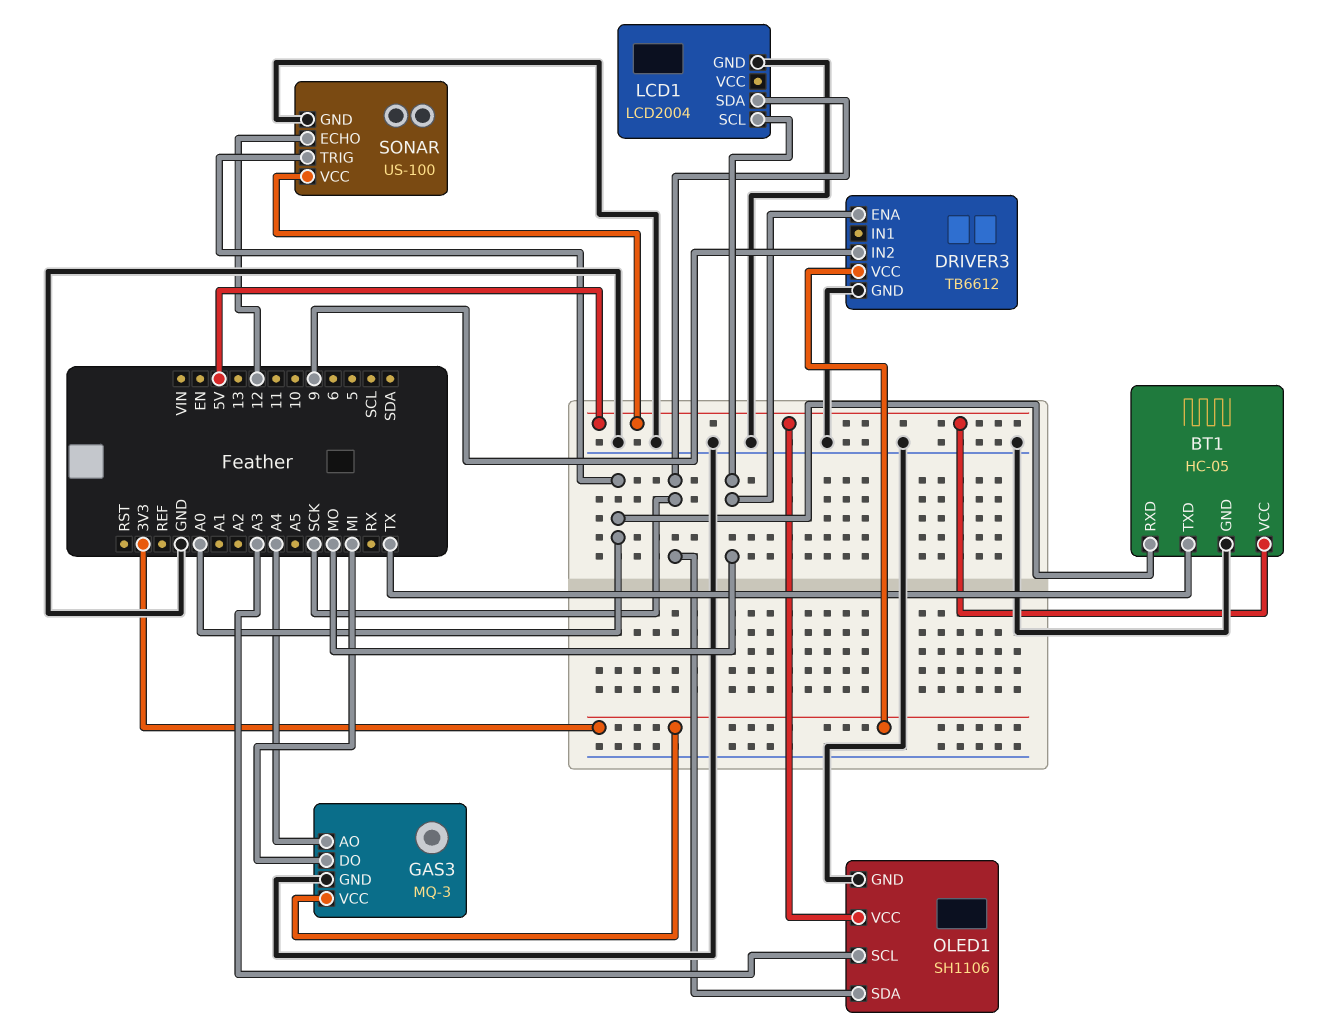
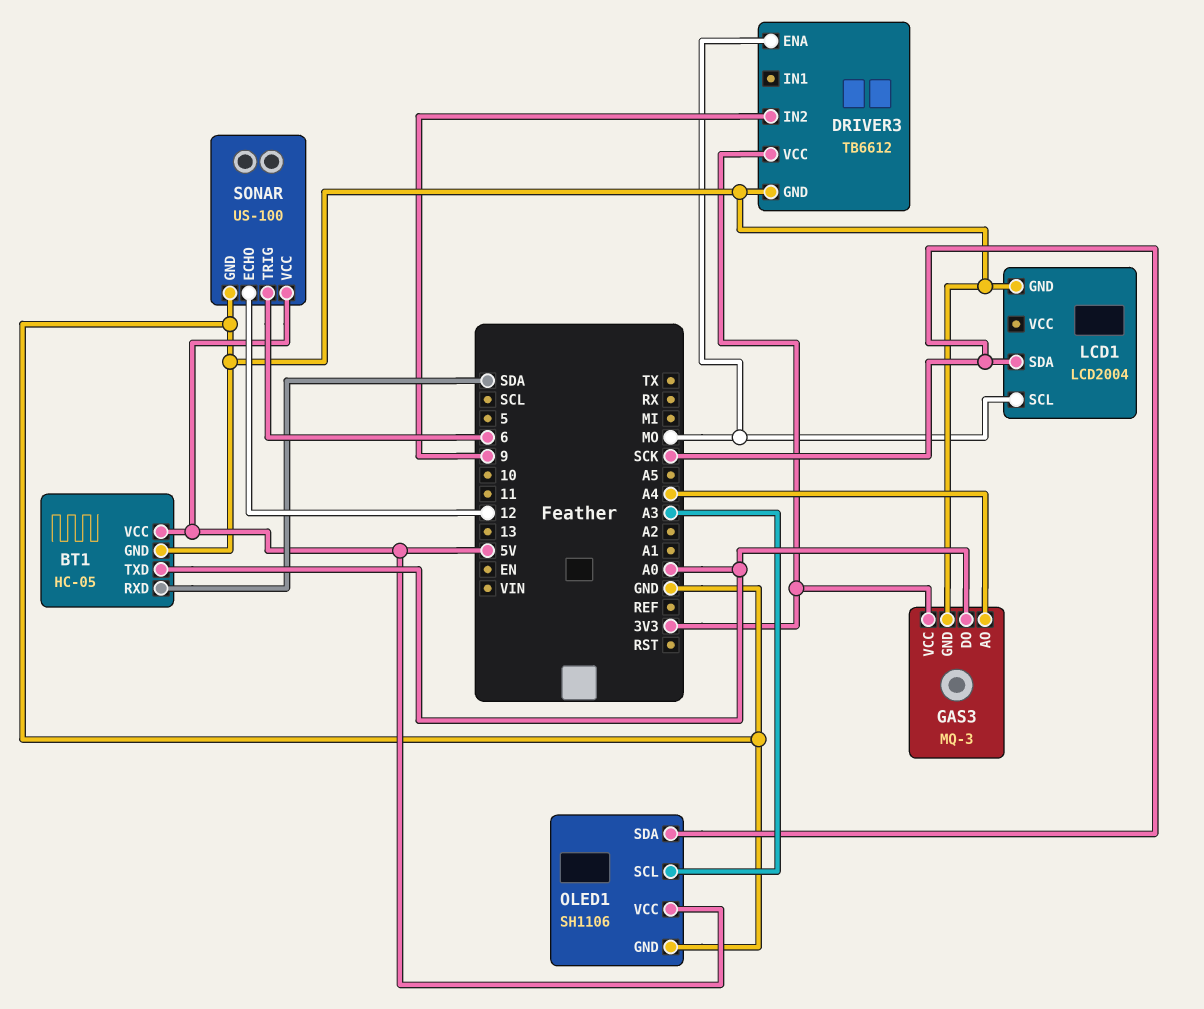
BT1 pin RXD: A0 -> SDA
BT1 pin TXD: TX -> A0
GAS3 pin DO: MI -> A0
SONAR pin TRIG: A0 -> 6

